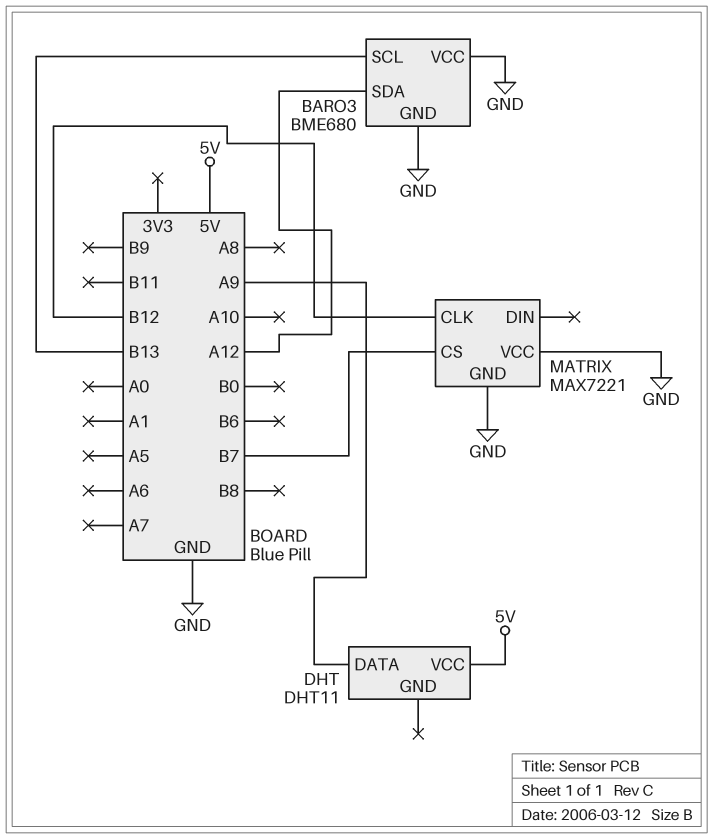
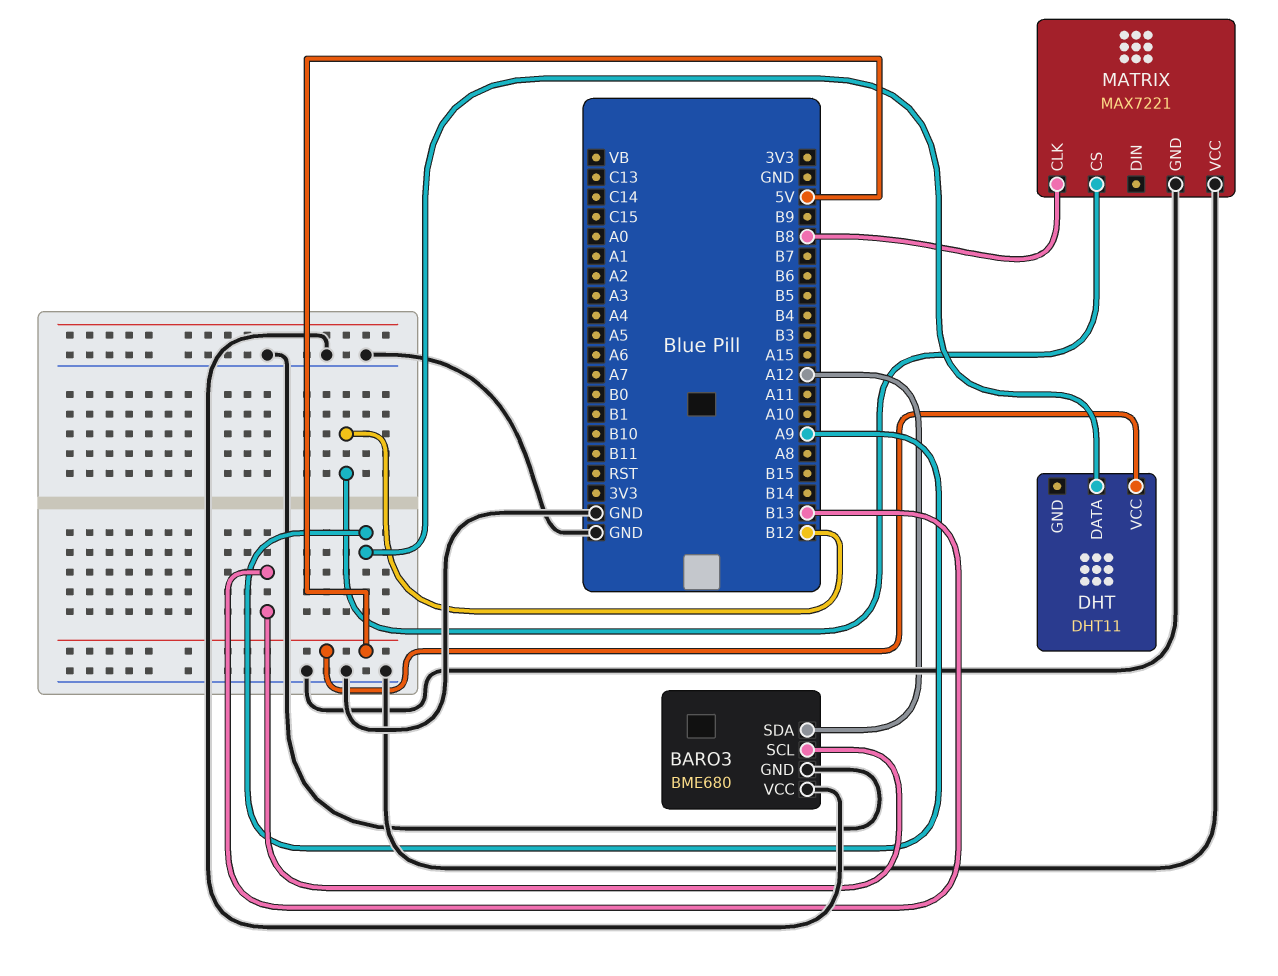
MATRIX pin CLK: B12 -> B8
MATRIX pin CS: B7 -> B12

